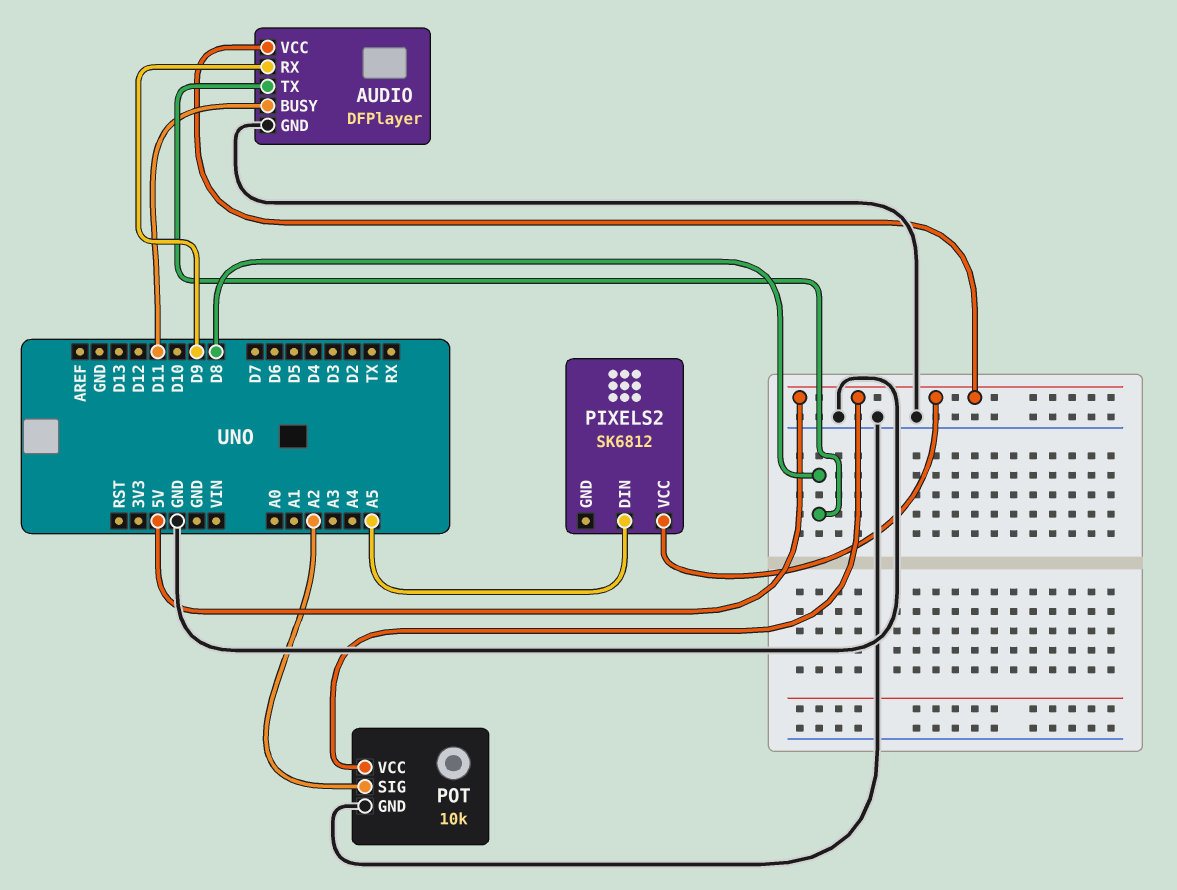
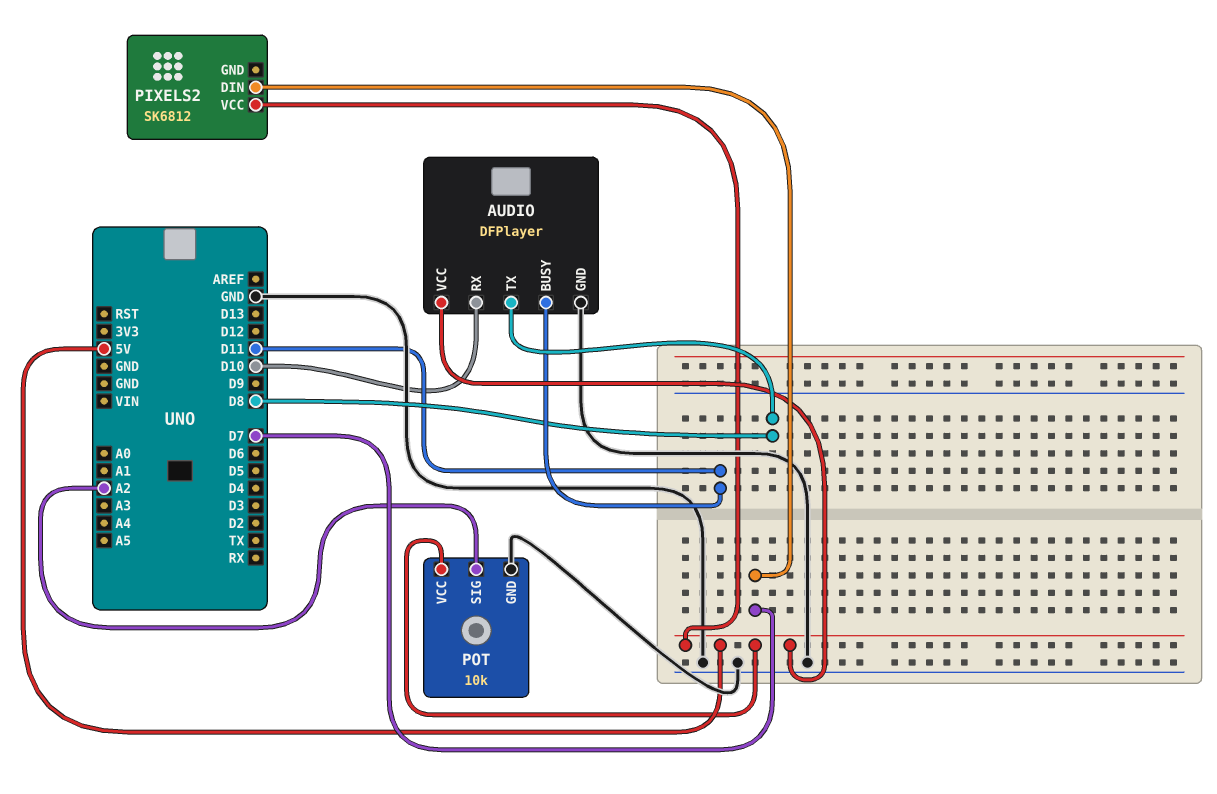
AUDIO pin RX: D9 -> D10
PIXELS2 pin DIN: A5 -> D7

